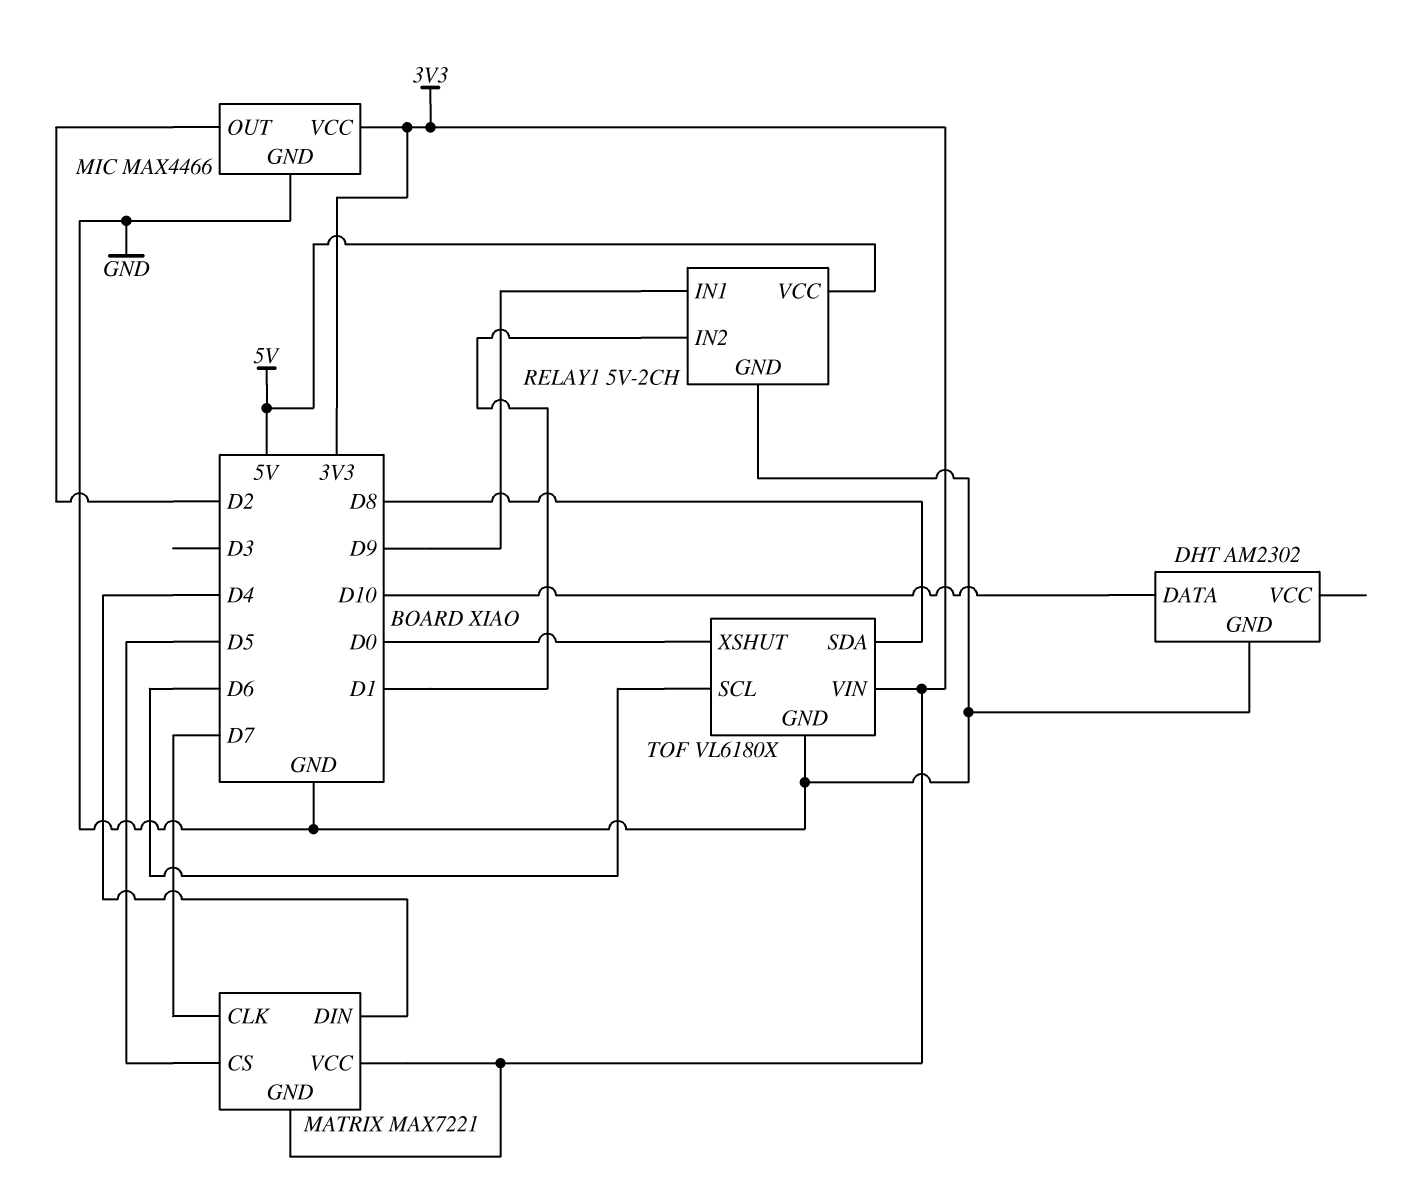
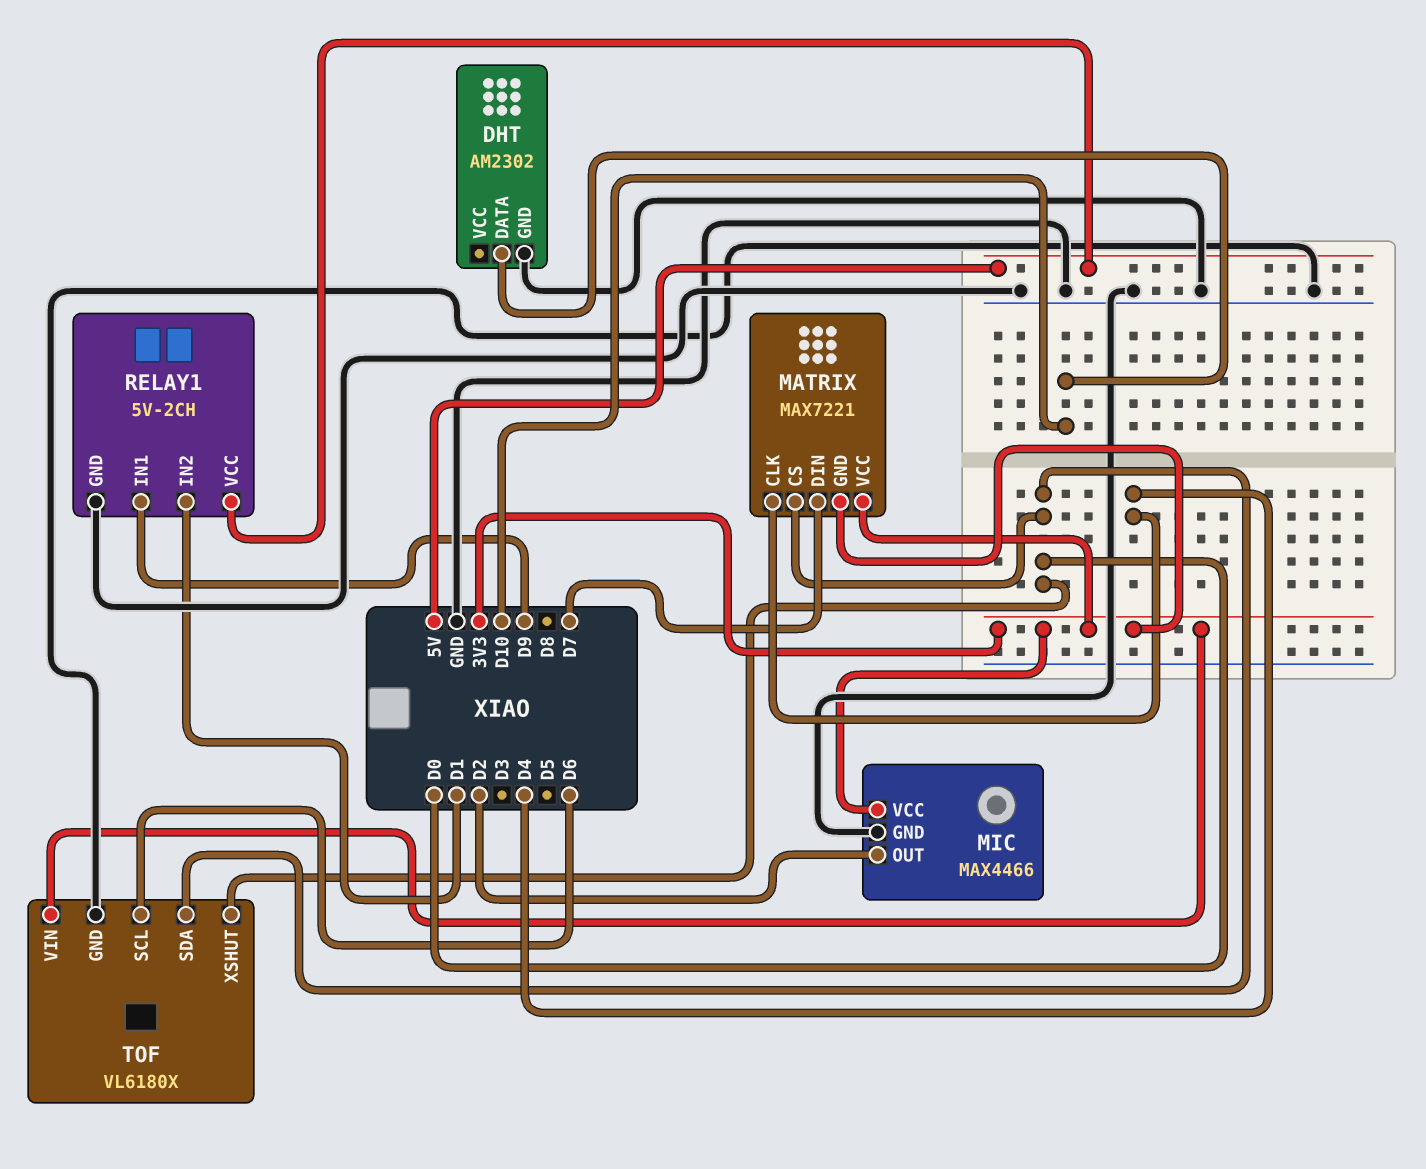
MATRIX pin CLK: D7 -> D4
MATRIX pin CS: D5 -> D0
MATRIX pin DIN: D4 -> D7
TOF pin SDA: D8 -> D0

